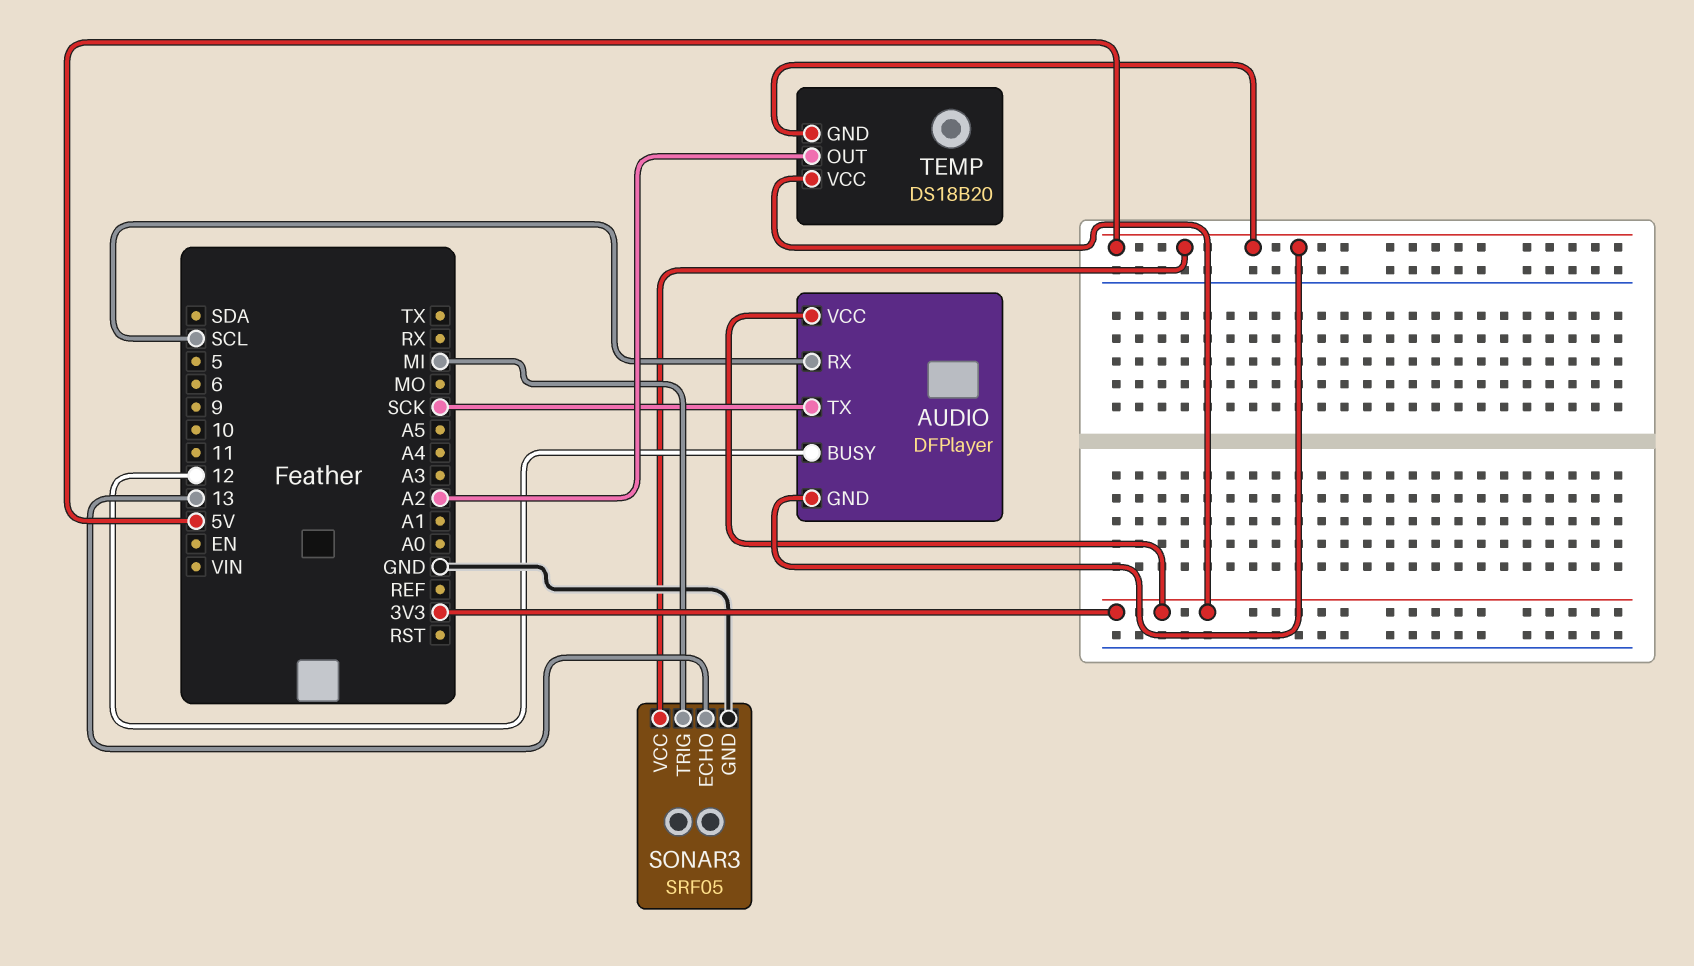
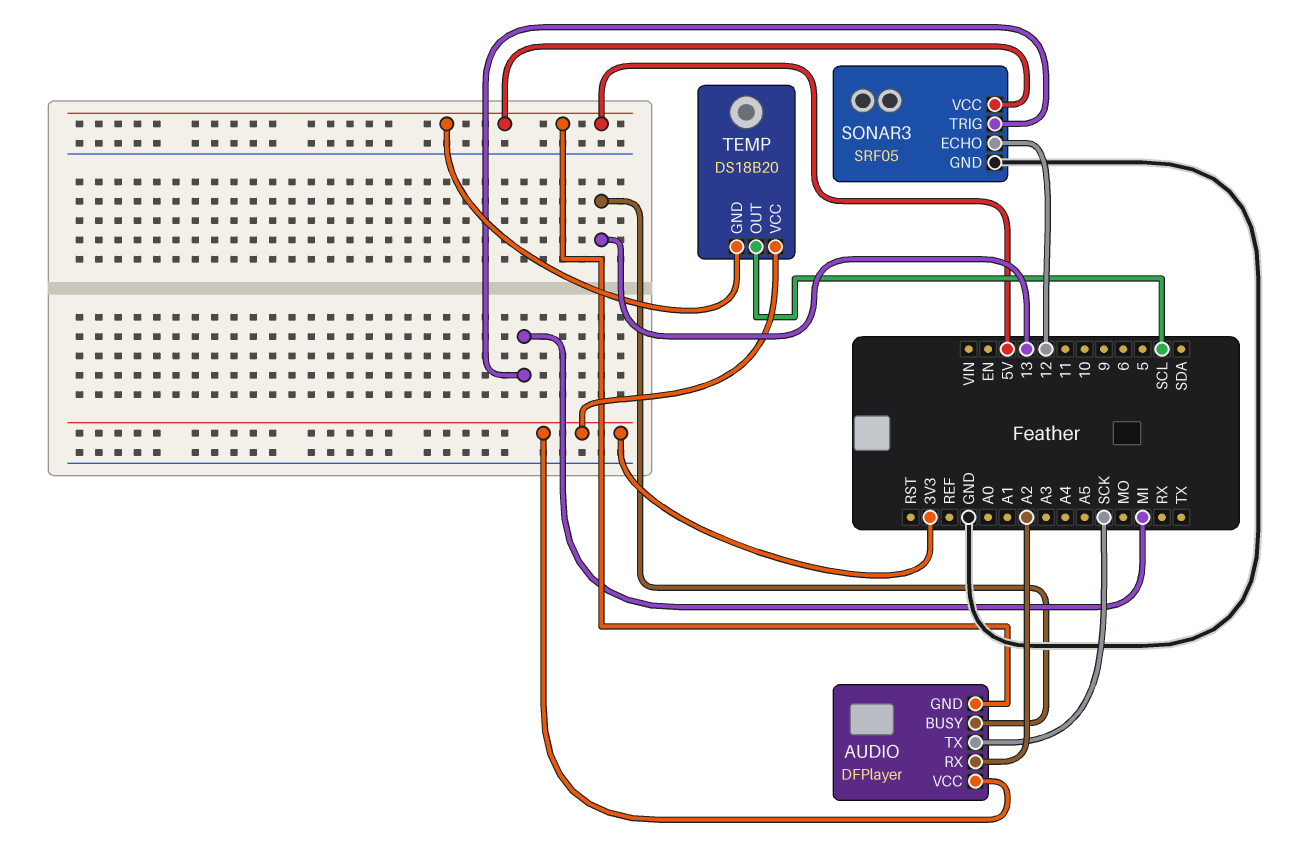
AUDIO pin BUSY: 12 -> 13
AUDIO pin RX: SCL -> A2
SONAR3 pin ECHO: 13 -> 12
TEMP pin OUT: A2 -> SCL

